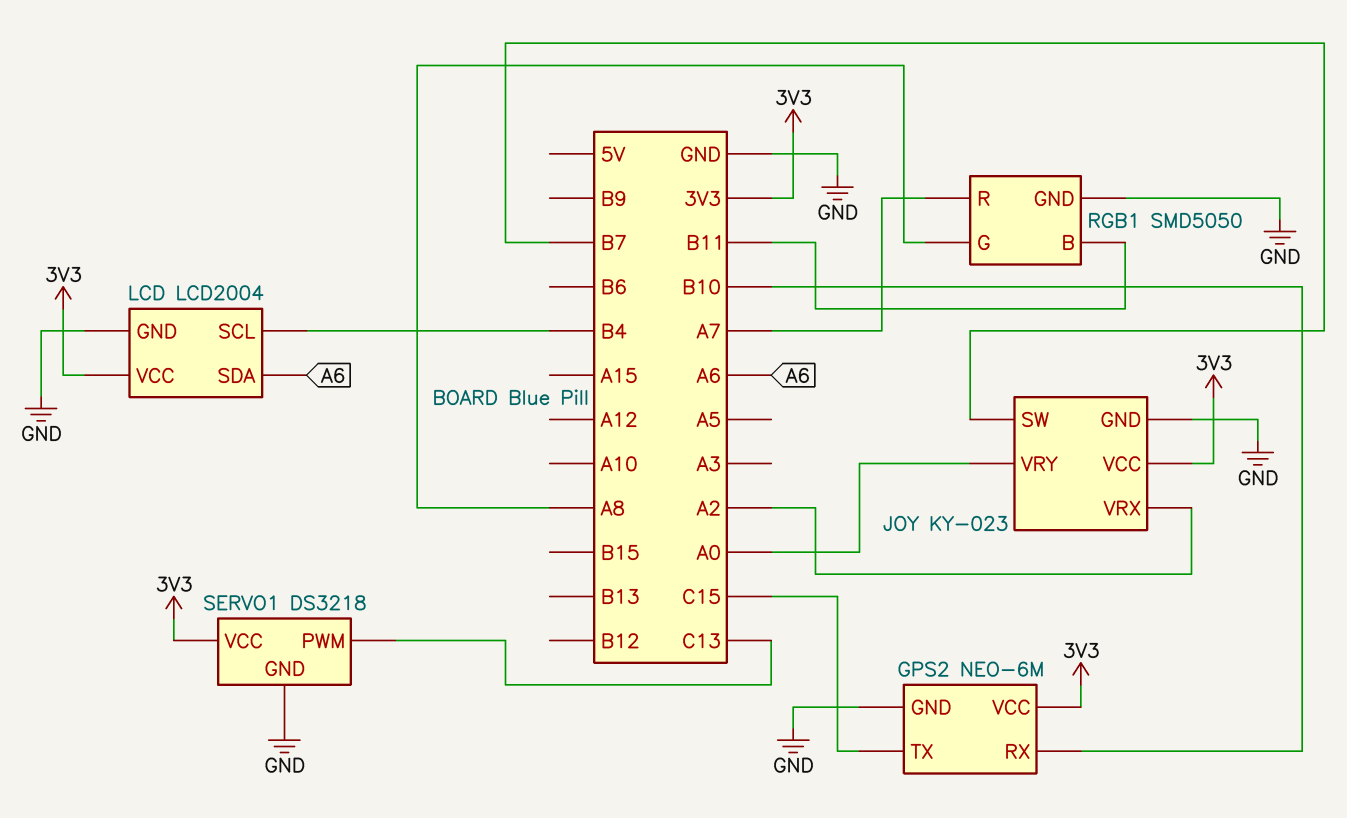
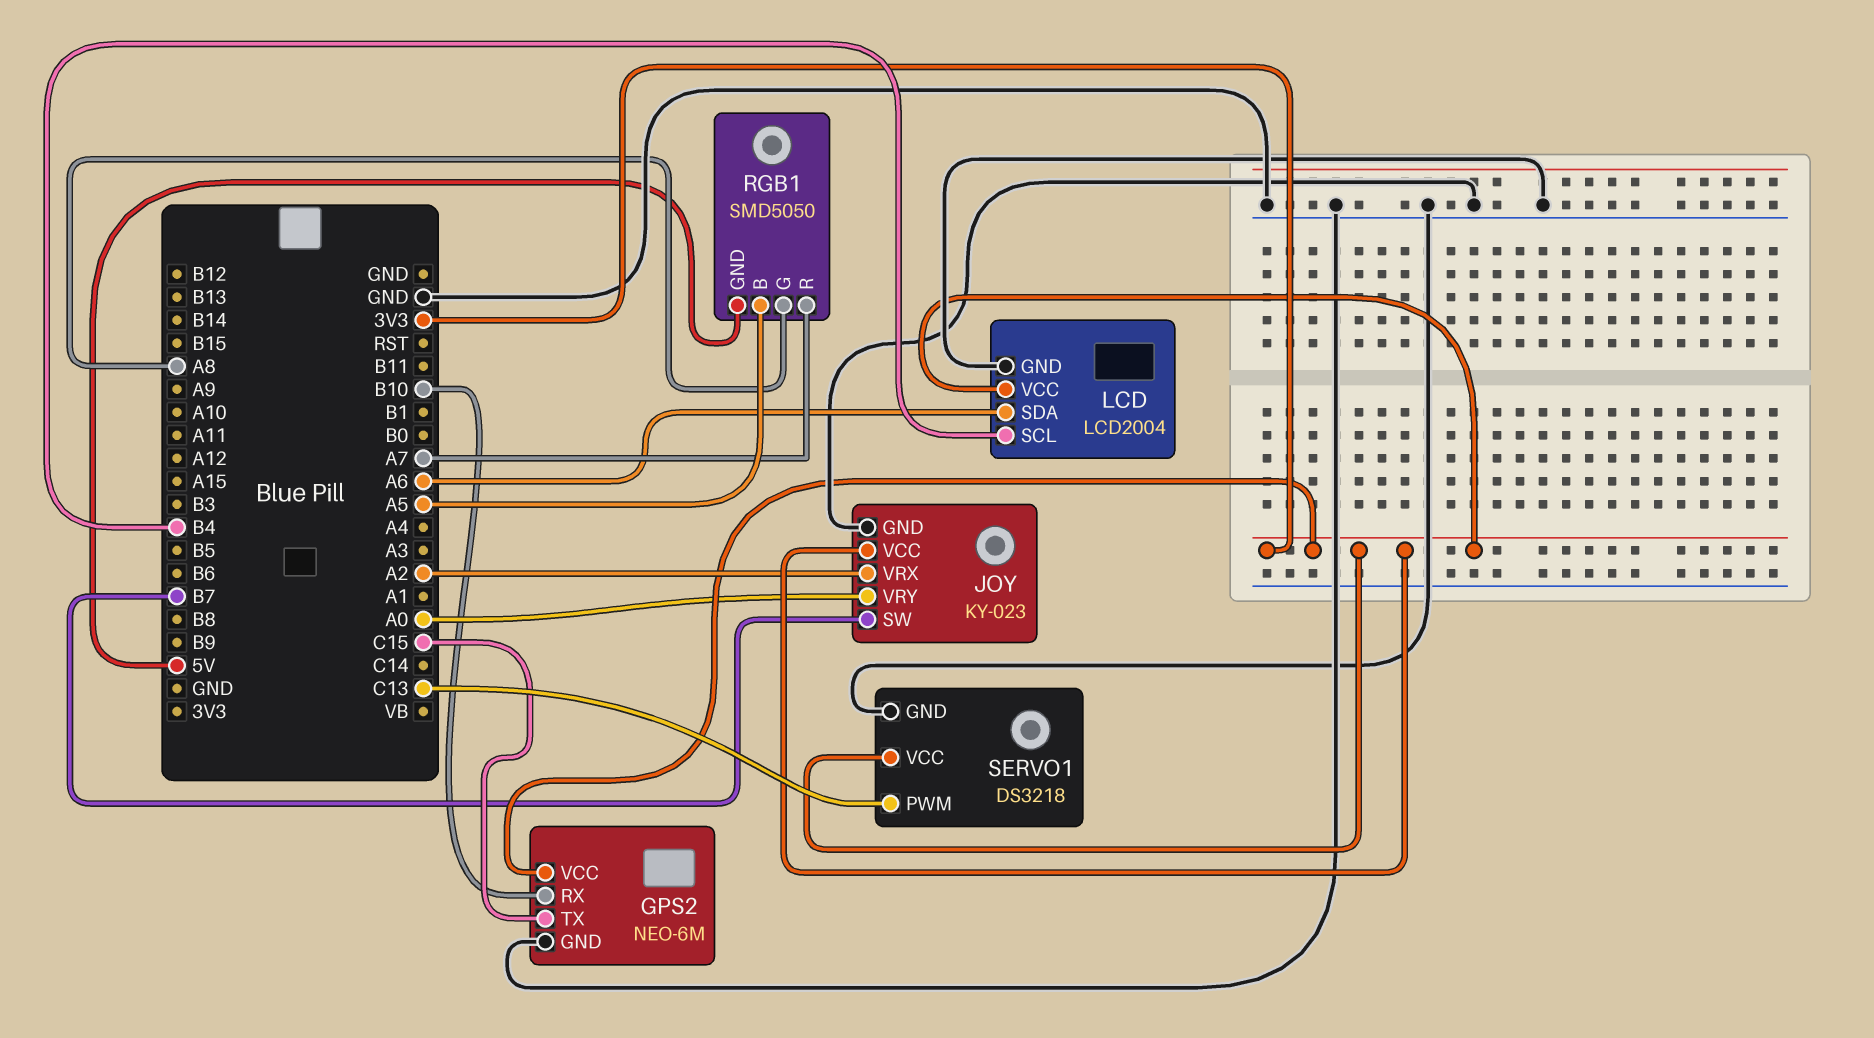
RGB1 pin B: B11 -> A5
RGB1 pin GND: GND -> 5V

